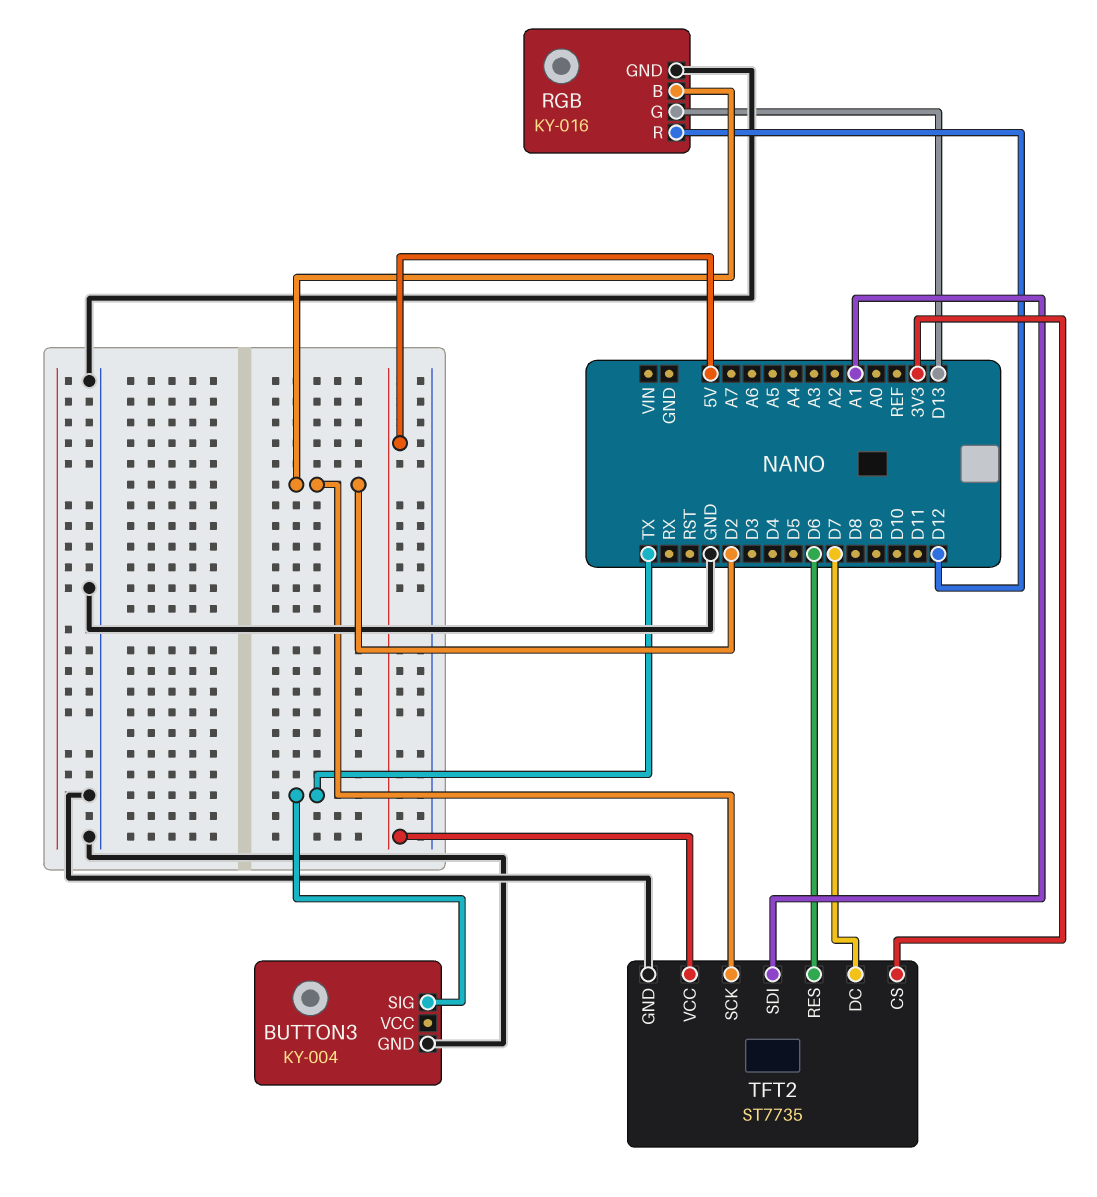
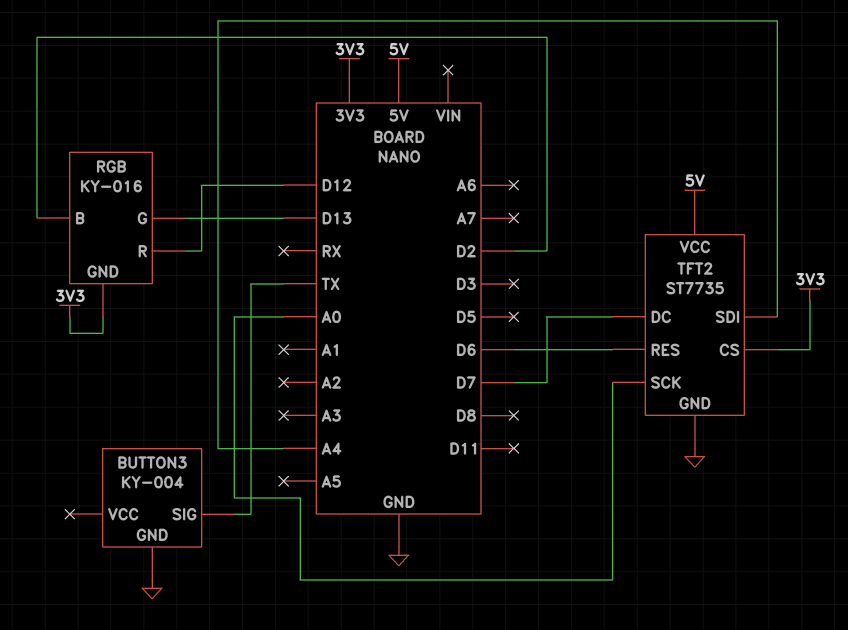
RGB pin GND: GND -> 3V3
TFT2 pin SCK: D2 -> A0
TFT2 pin SDI: A1 -> A4

